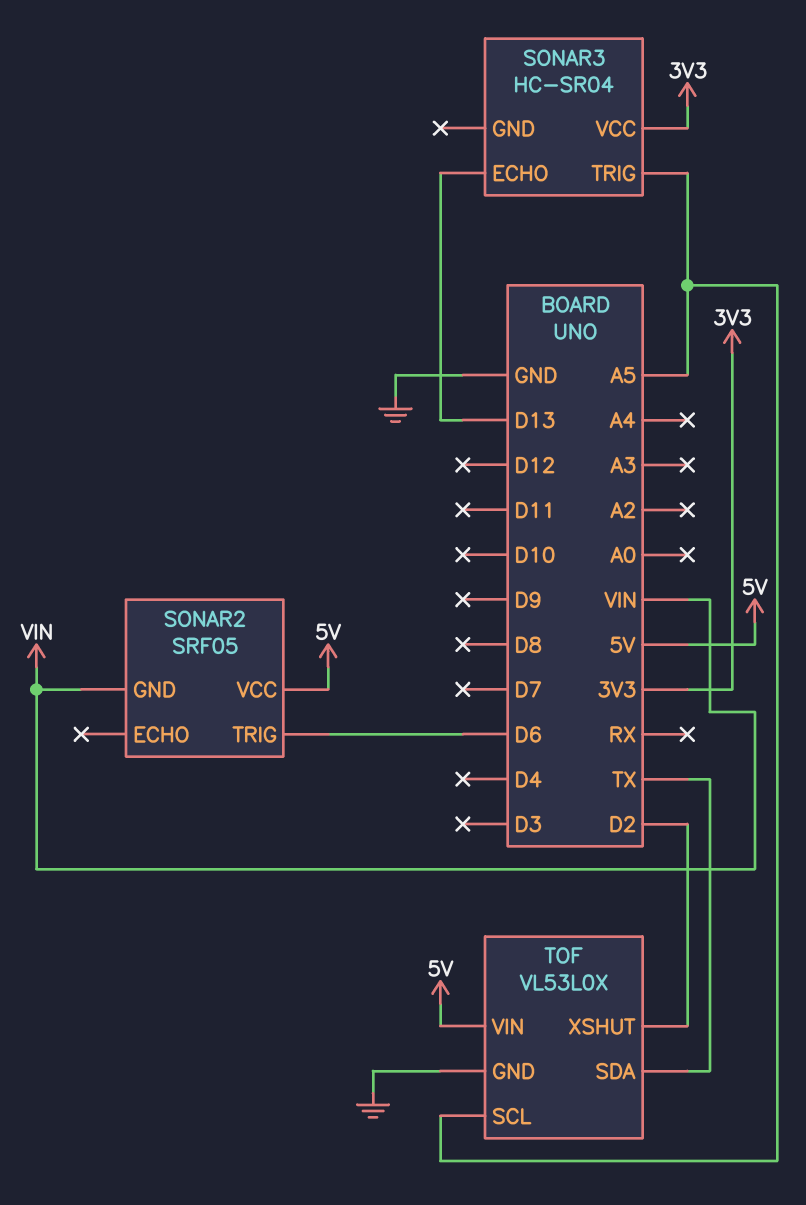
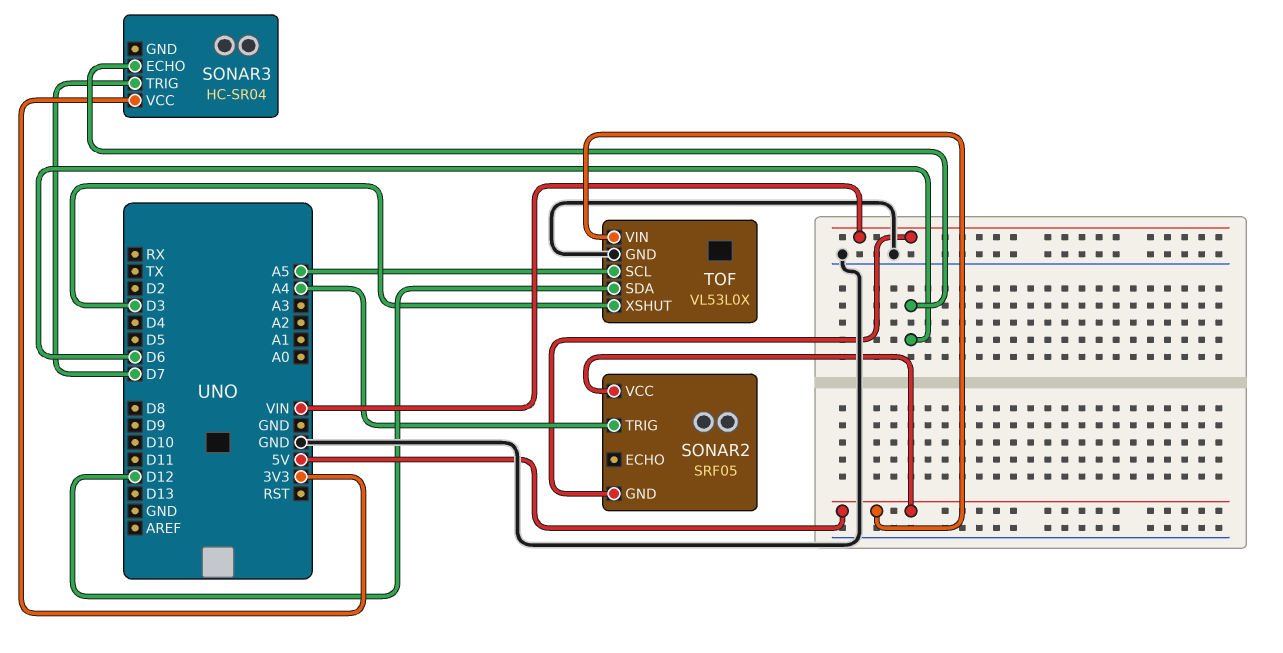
SONAR2 pin TRIG: D6 -> A4
SONAR3 pin ECHO: D13 -> D6
SONAR3 pin TRIG: A5 -> D7
TOF pin SDA: TX -> D12
TOF pin XSHUT: D2 -> D3

